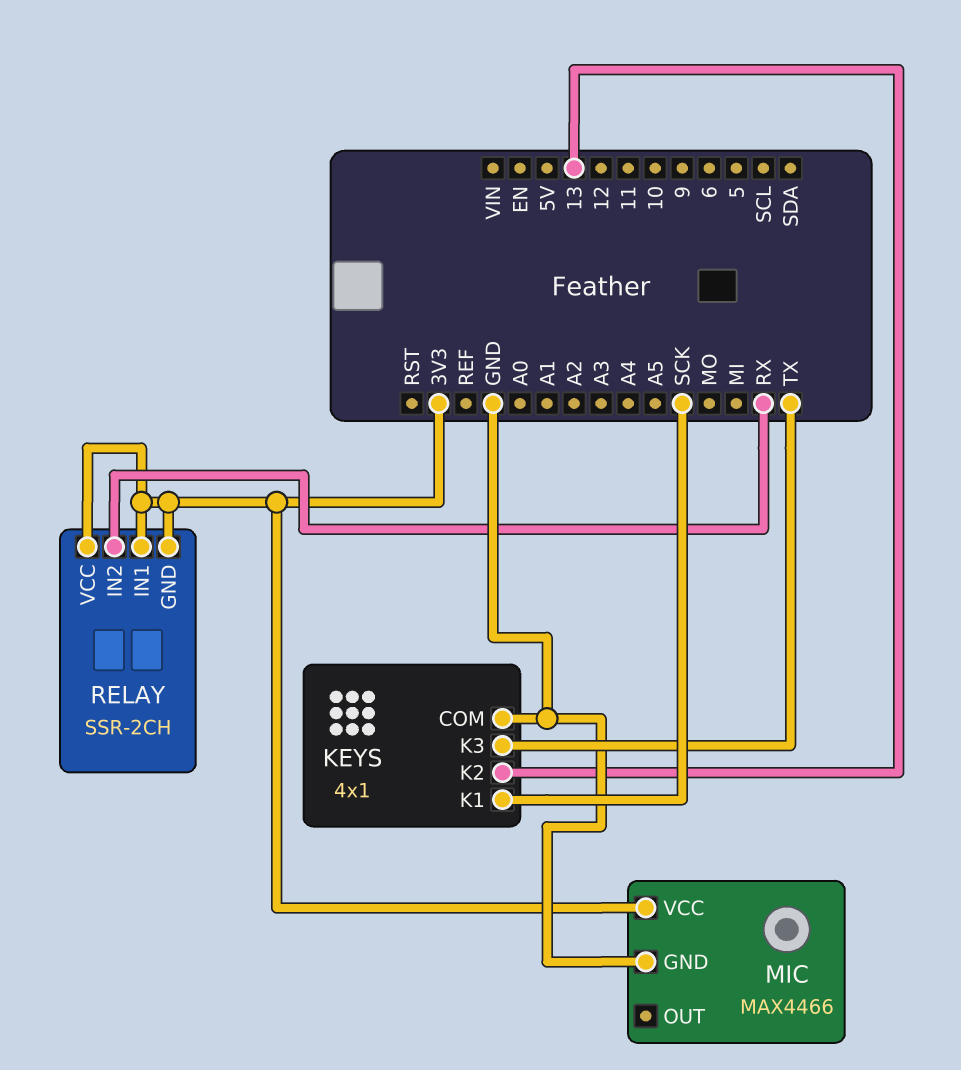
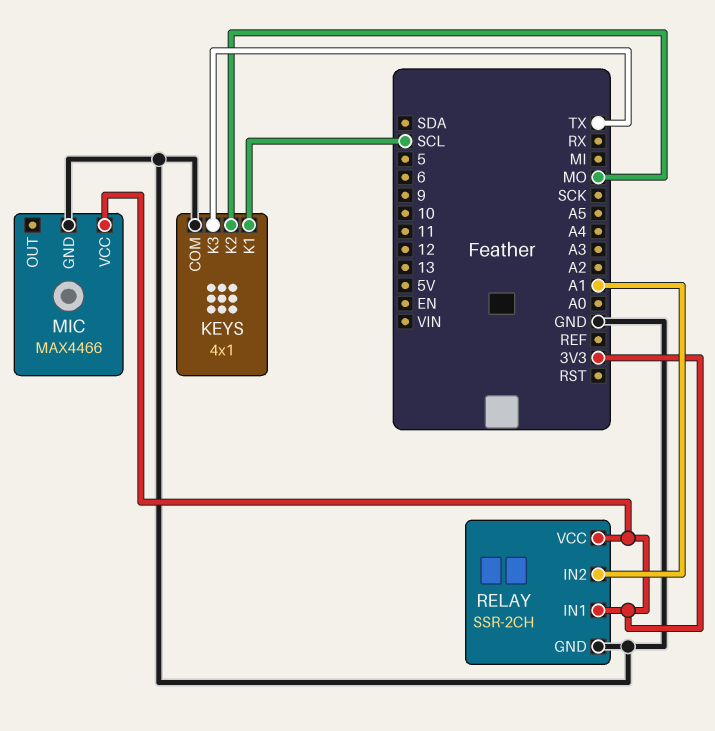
KEYS pin K1: SCK -> SCL
KEYS pin K2: 13 -> MO
RELAY pin GND: 3V3 -> GND
RELAY pin IN2: RX -> A1

